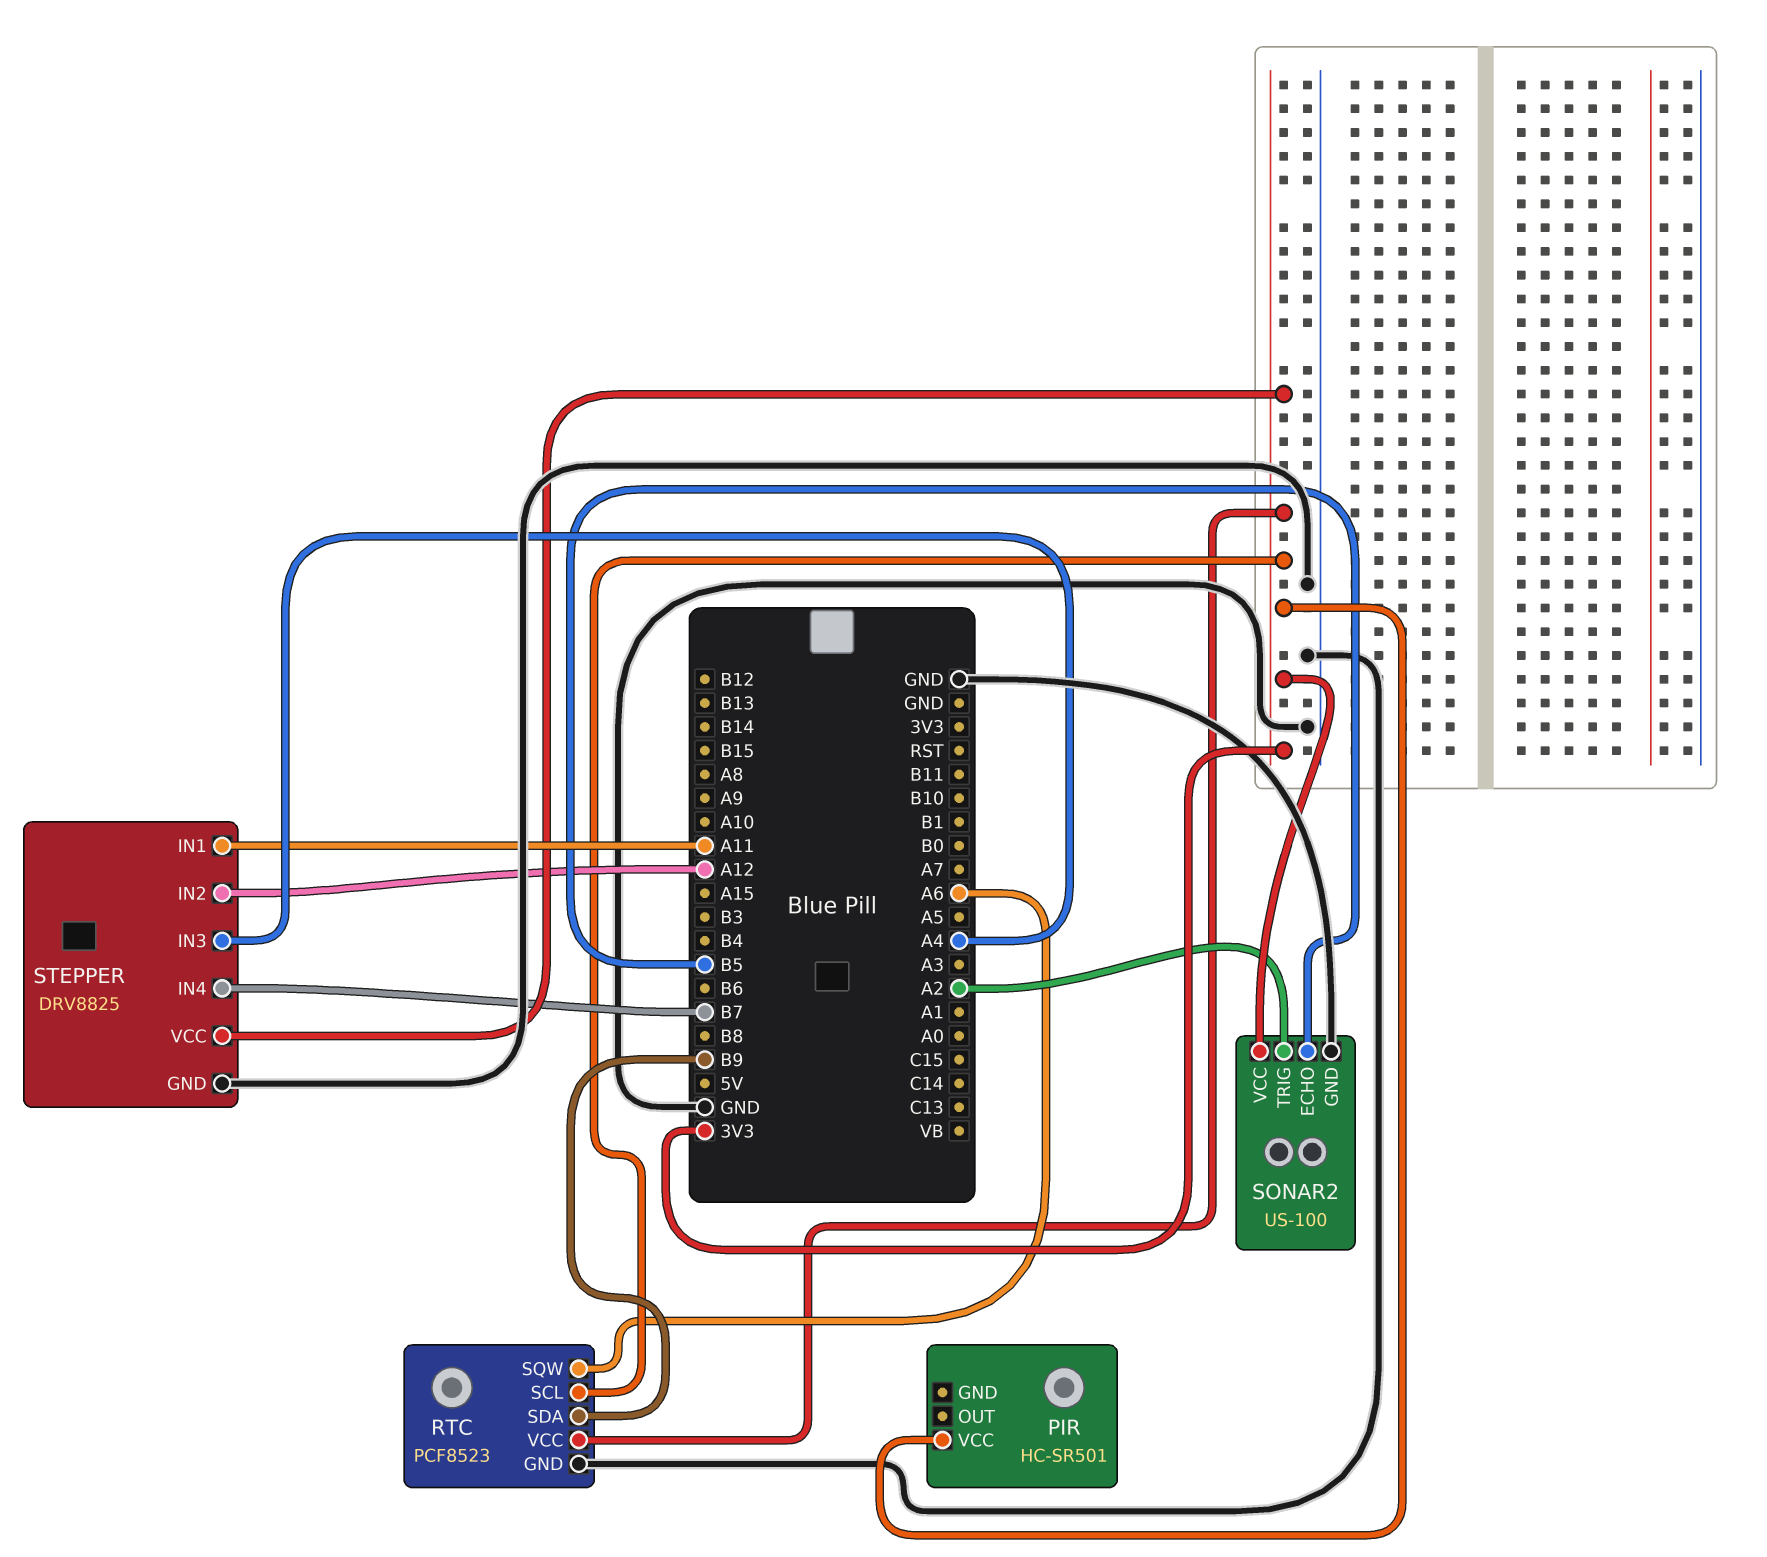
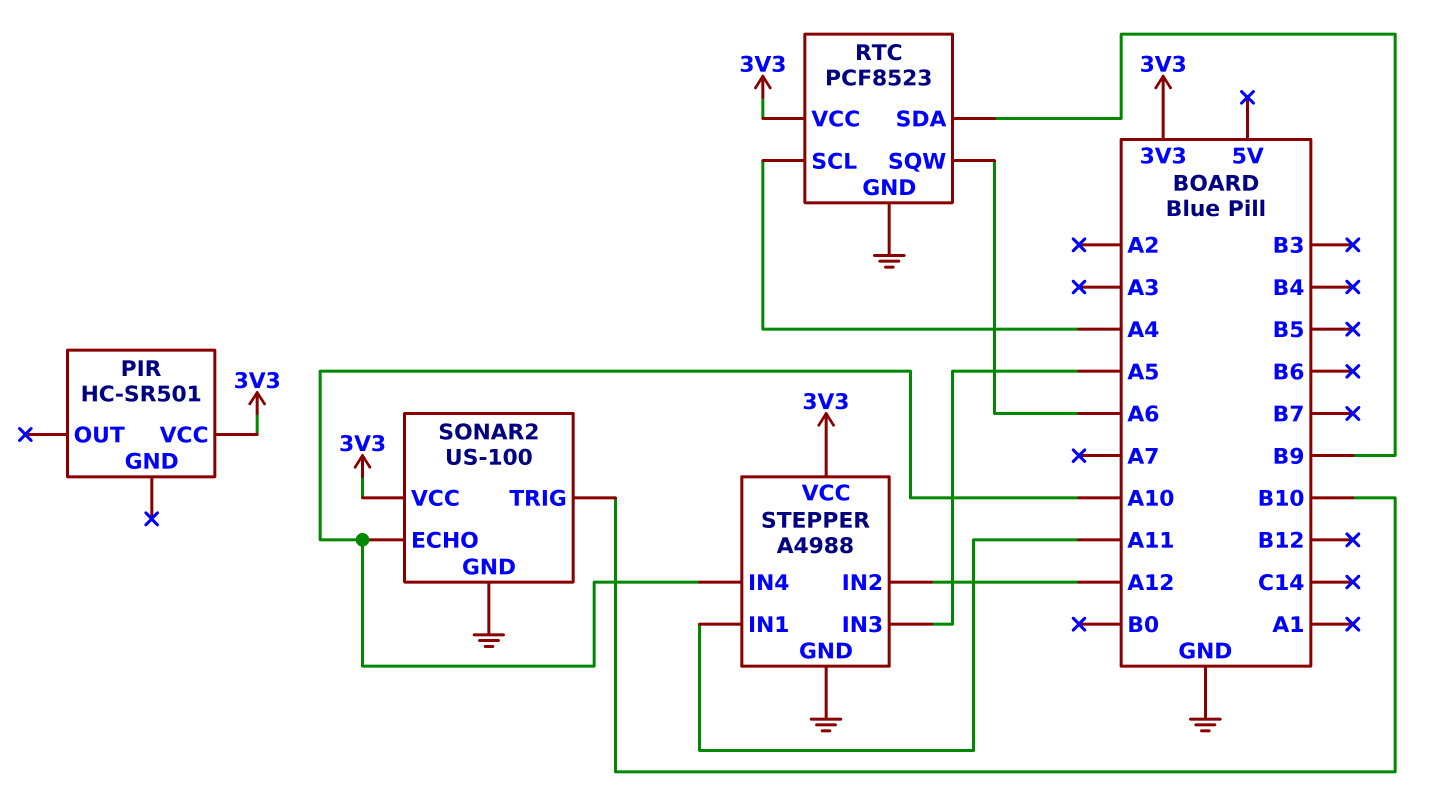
RTC pin SCL: 3V3 -> A4
SONAR2 pin ECHO: B5 -> A10
SONAR2 pin TRIG: A2 -> B10
STEPPER: DRV8825 -> A4988
STEPPER pin IN3: A4 -> A5
STEPPER pin IN4: B7 -> A10

